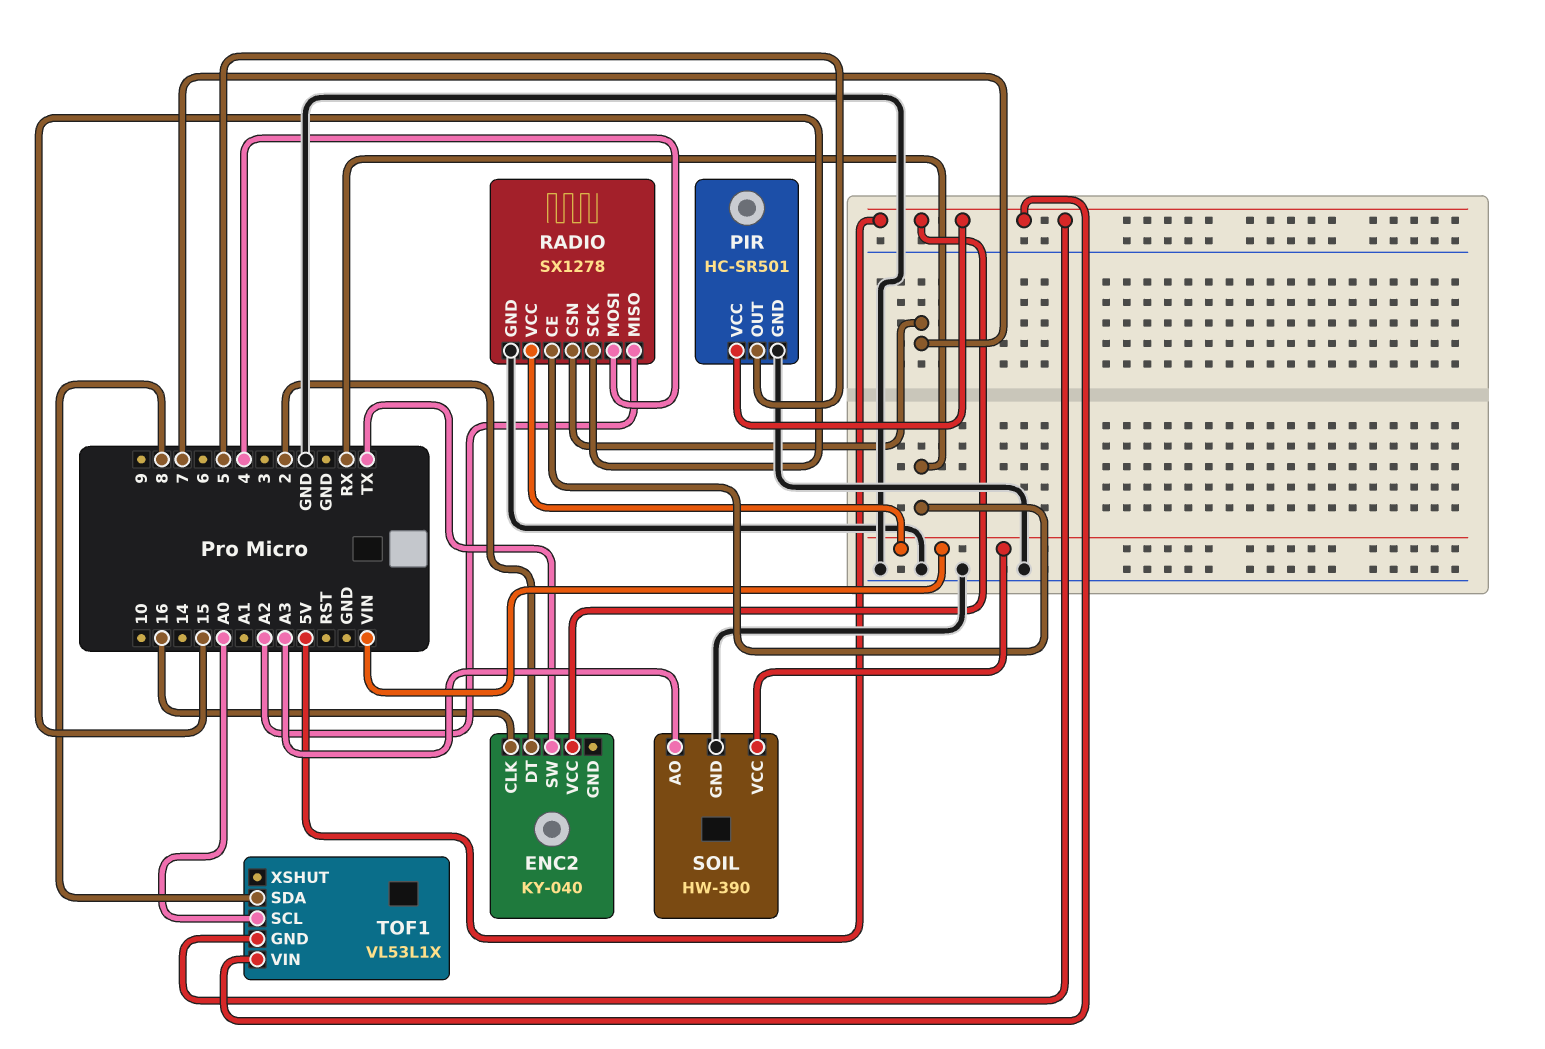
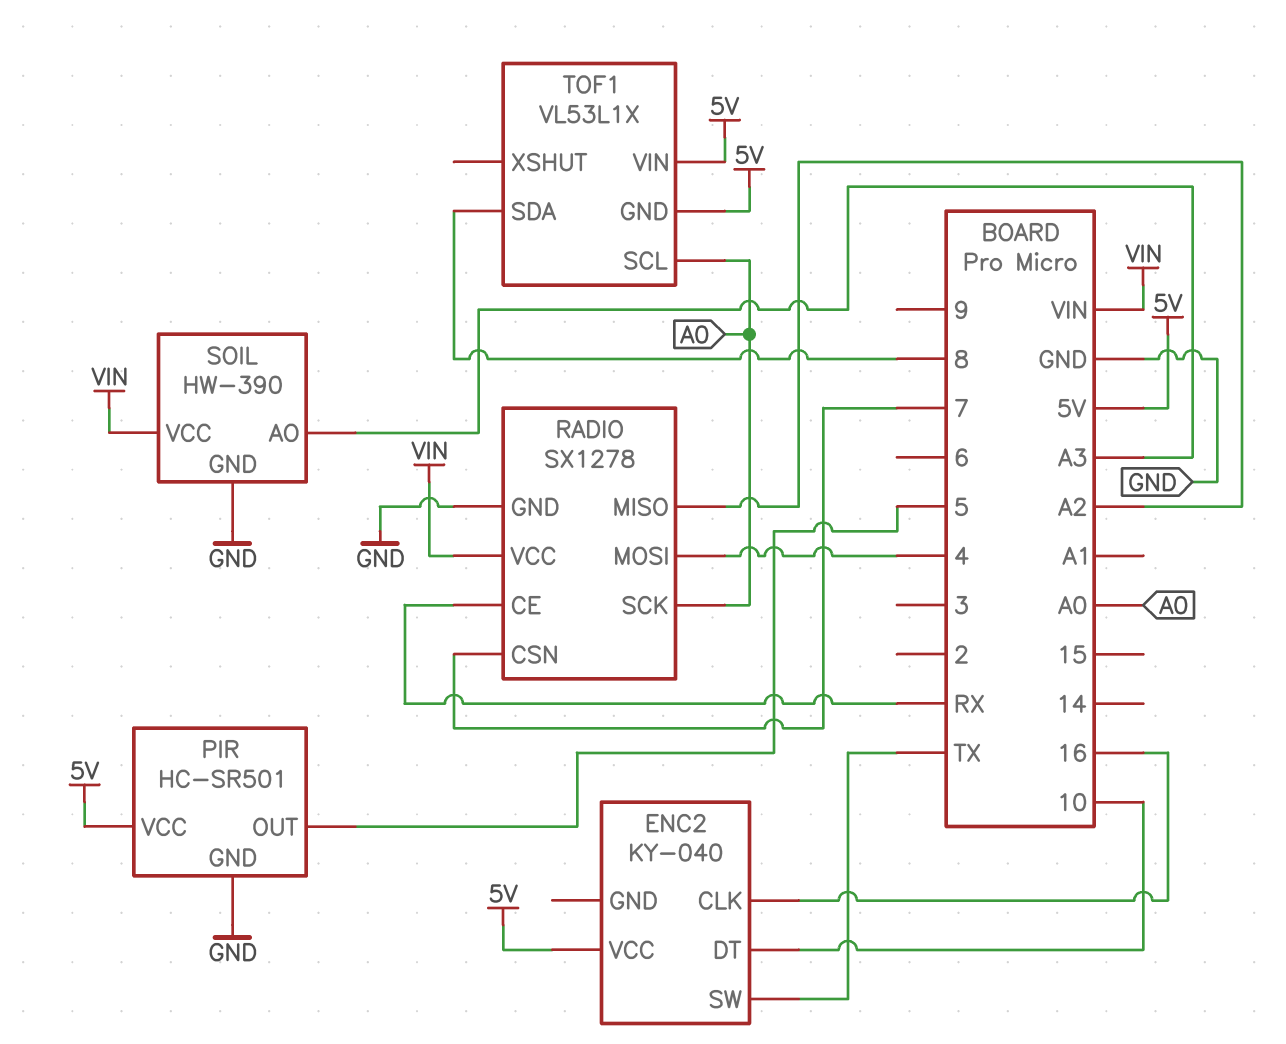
ENC2 pin DT: 2 -> 10
RADIO pin SCK: 15 -> A0

